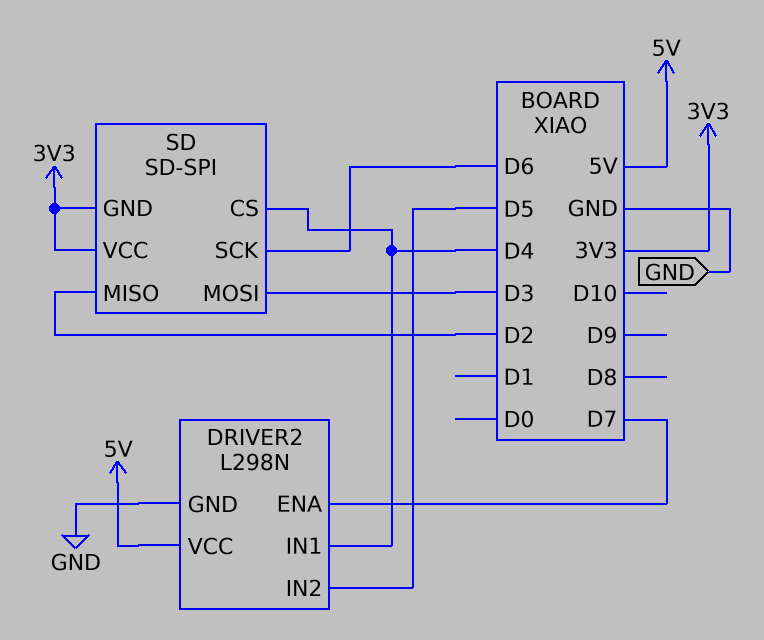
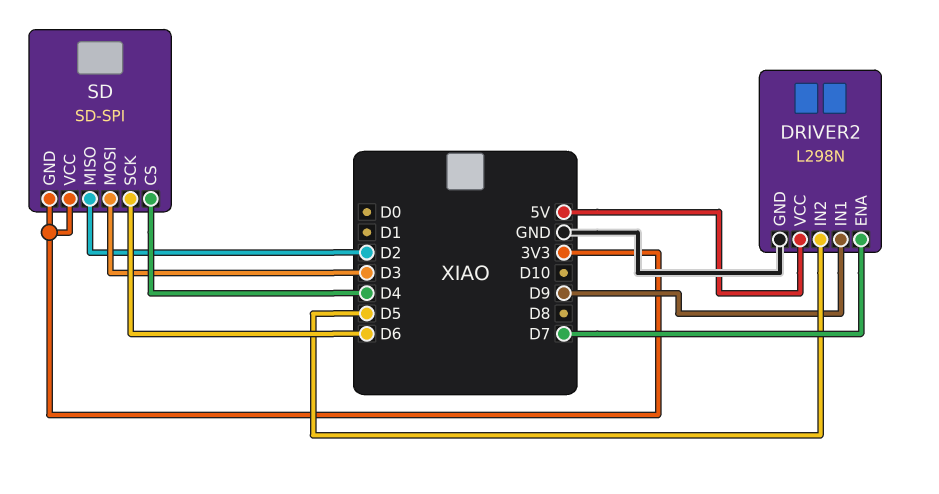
DRIVER2 pin IN1: D4 -> D9

